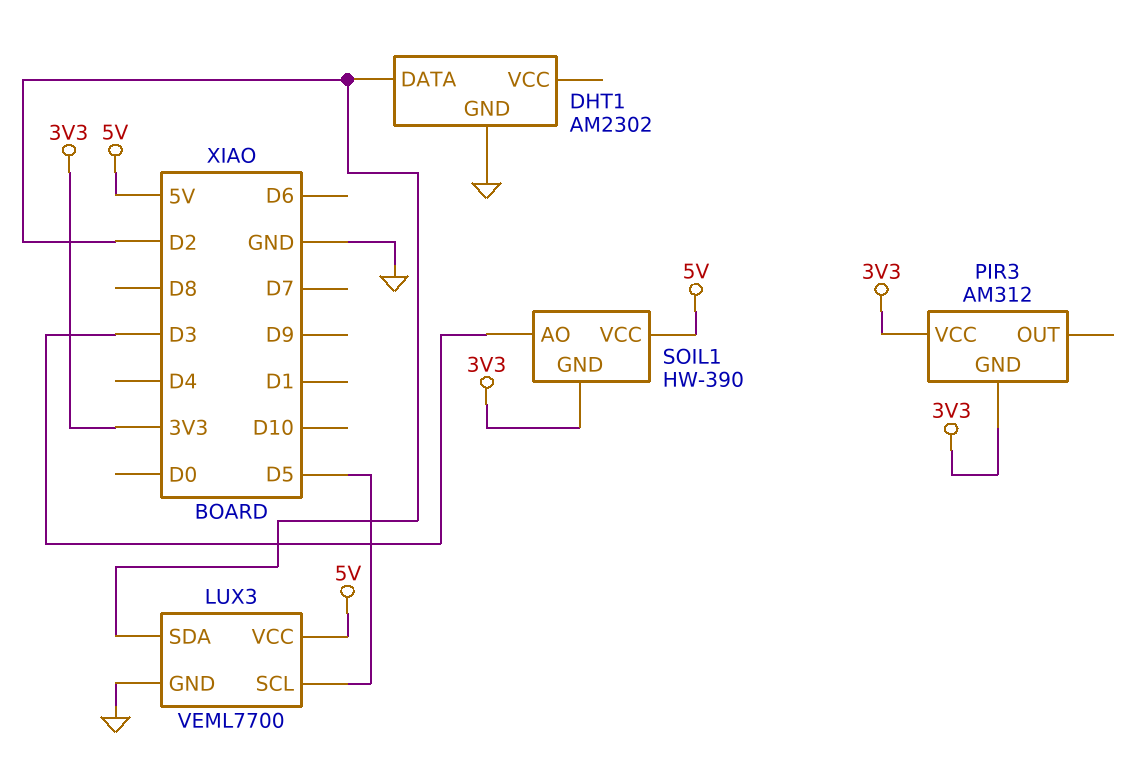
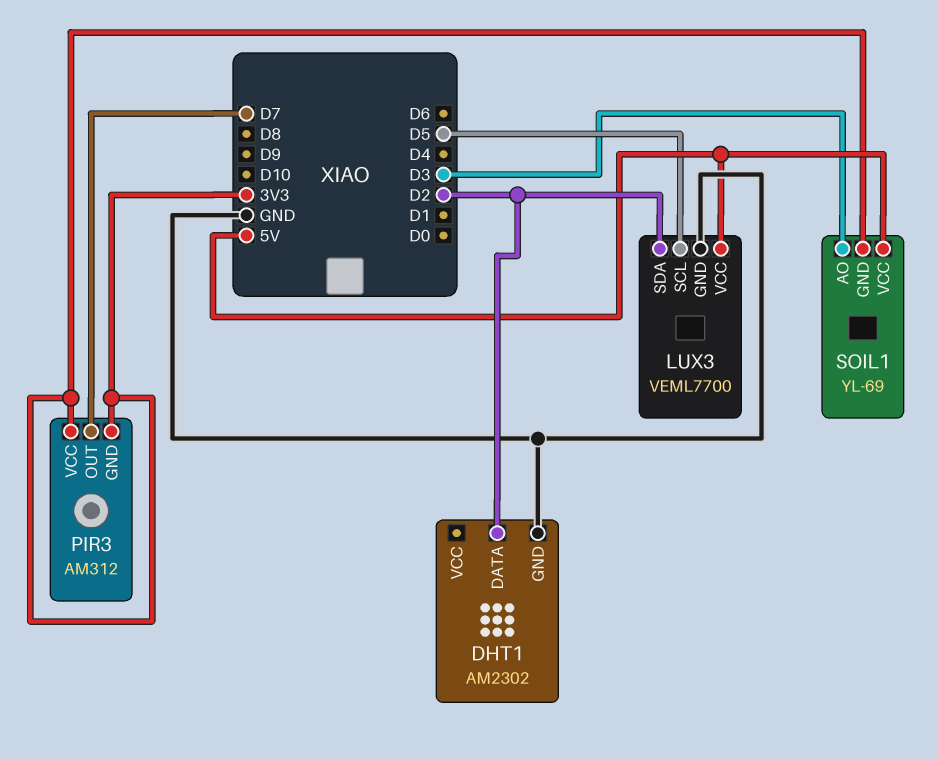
PIR3 pin OUT: none -> D7
SOIL1: HW-390 -> YL-69

